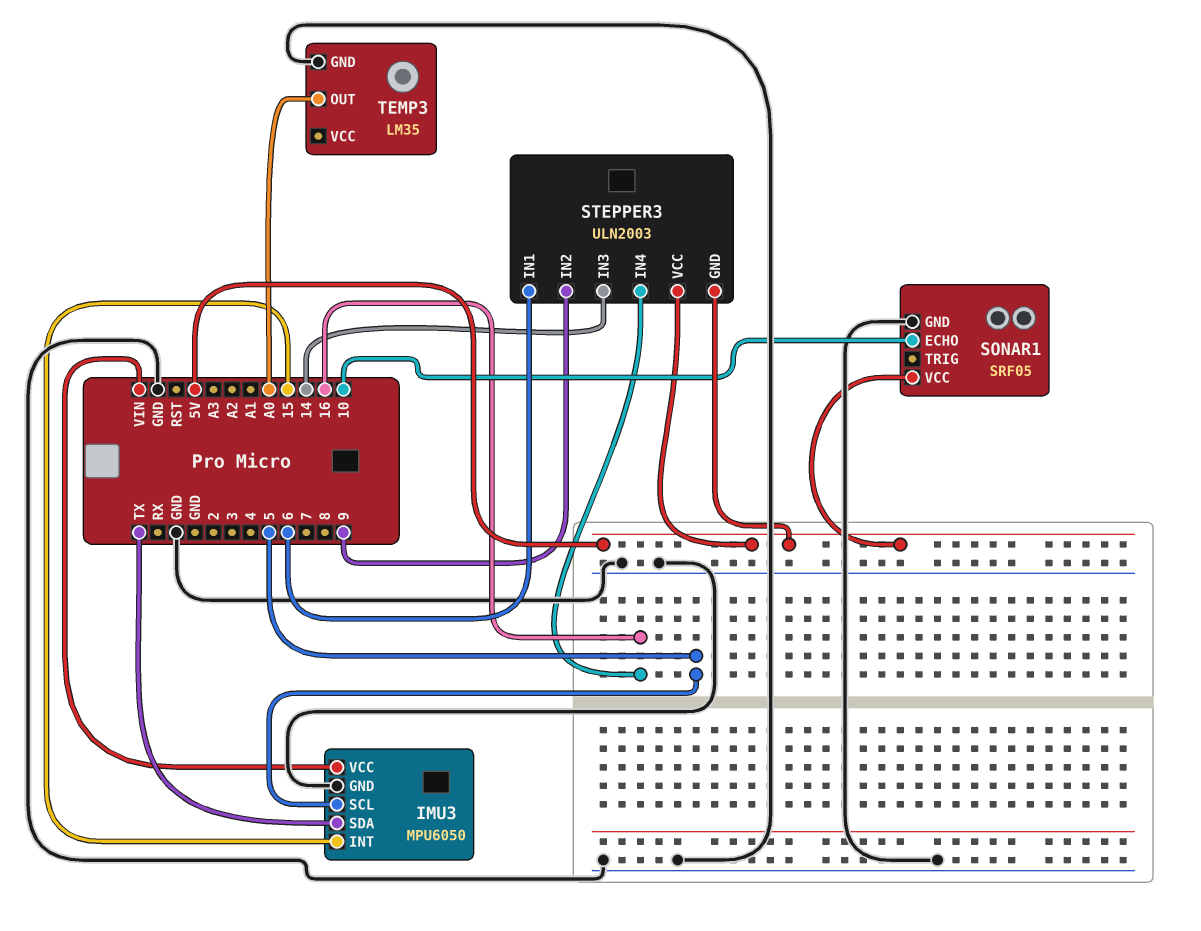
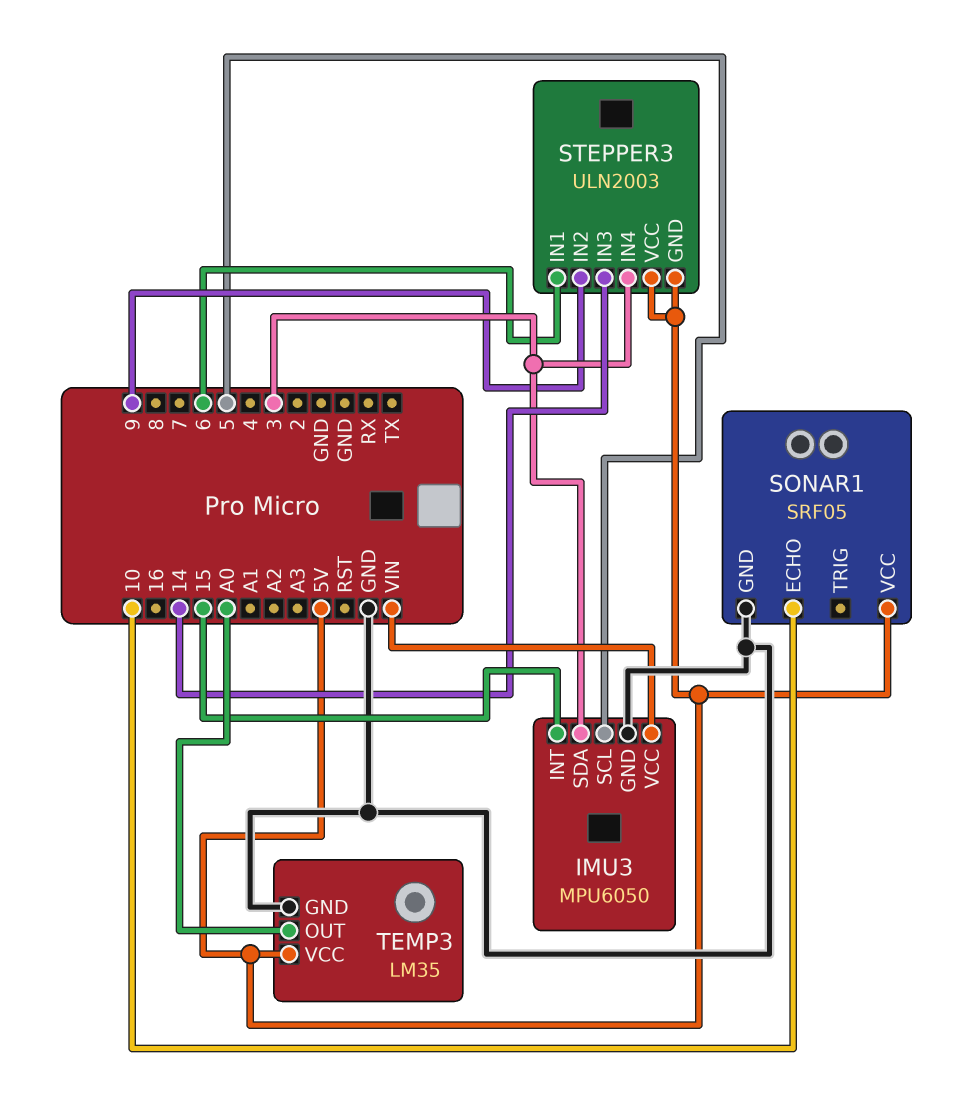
IMU3 pin SDA: TX -> 3
STEPPER3 pin IN4: 16 -> 3
TEMP3 pin VCC: none -> 5V

